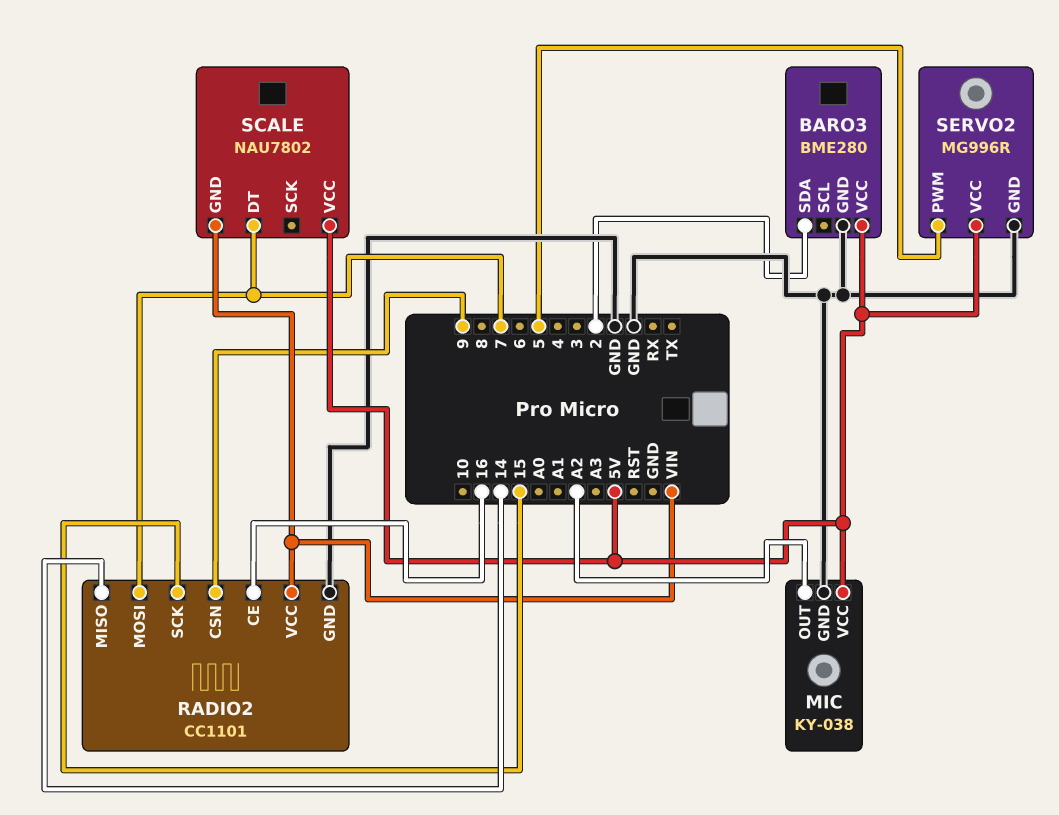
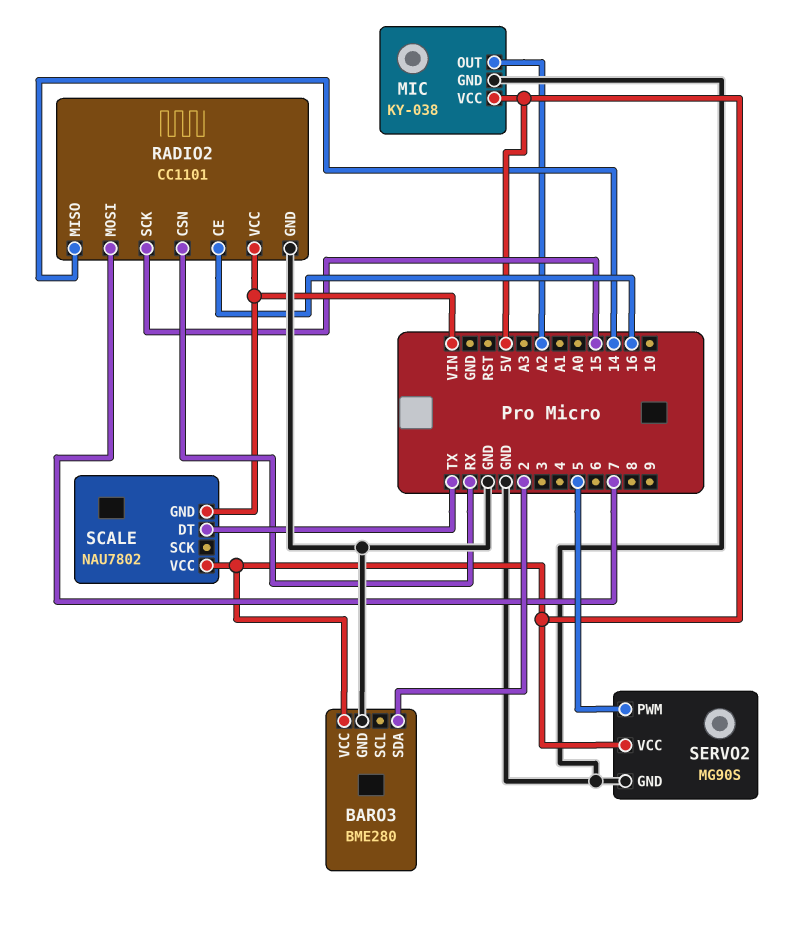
RADIO2 pin CSN: 9 -> RX
SCALE pin DT: 7 -> TX
SERVO2: MG996R -> MG90S

